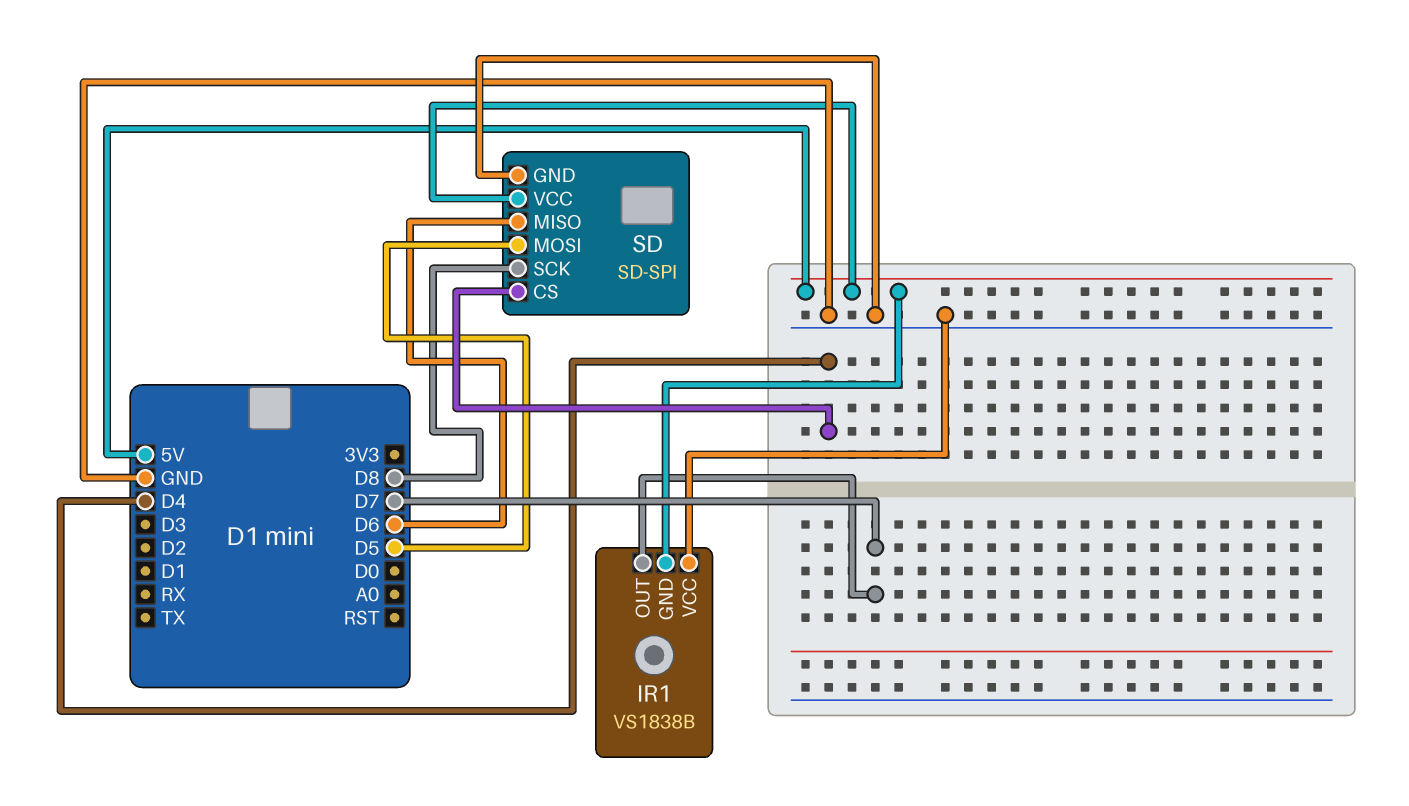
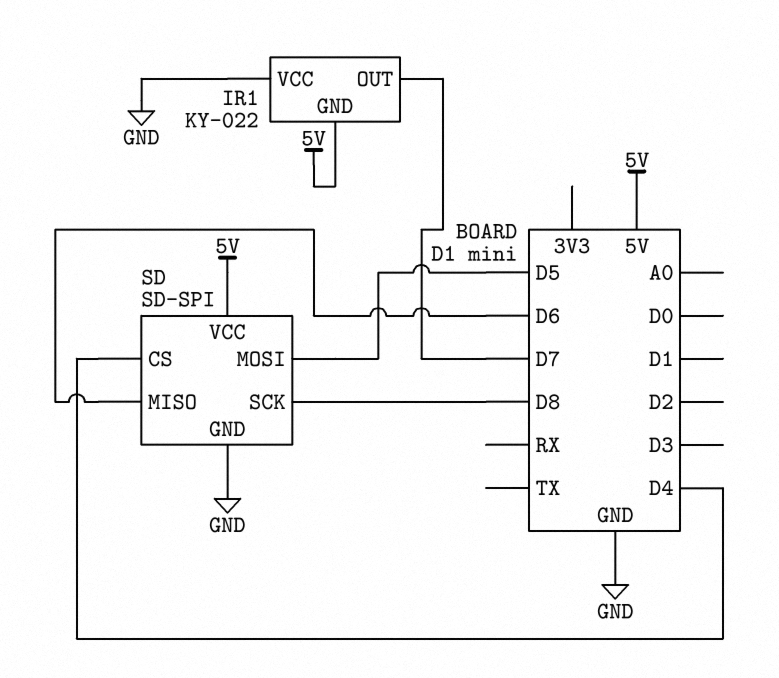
IR1: VS1838B -> KY-022

